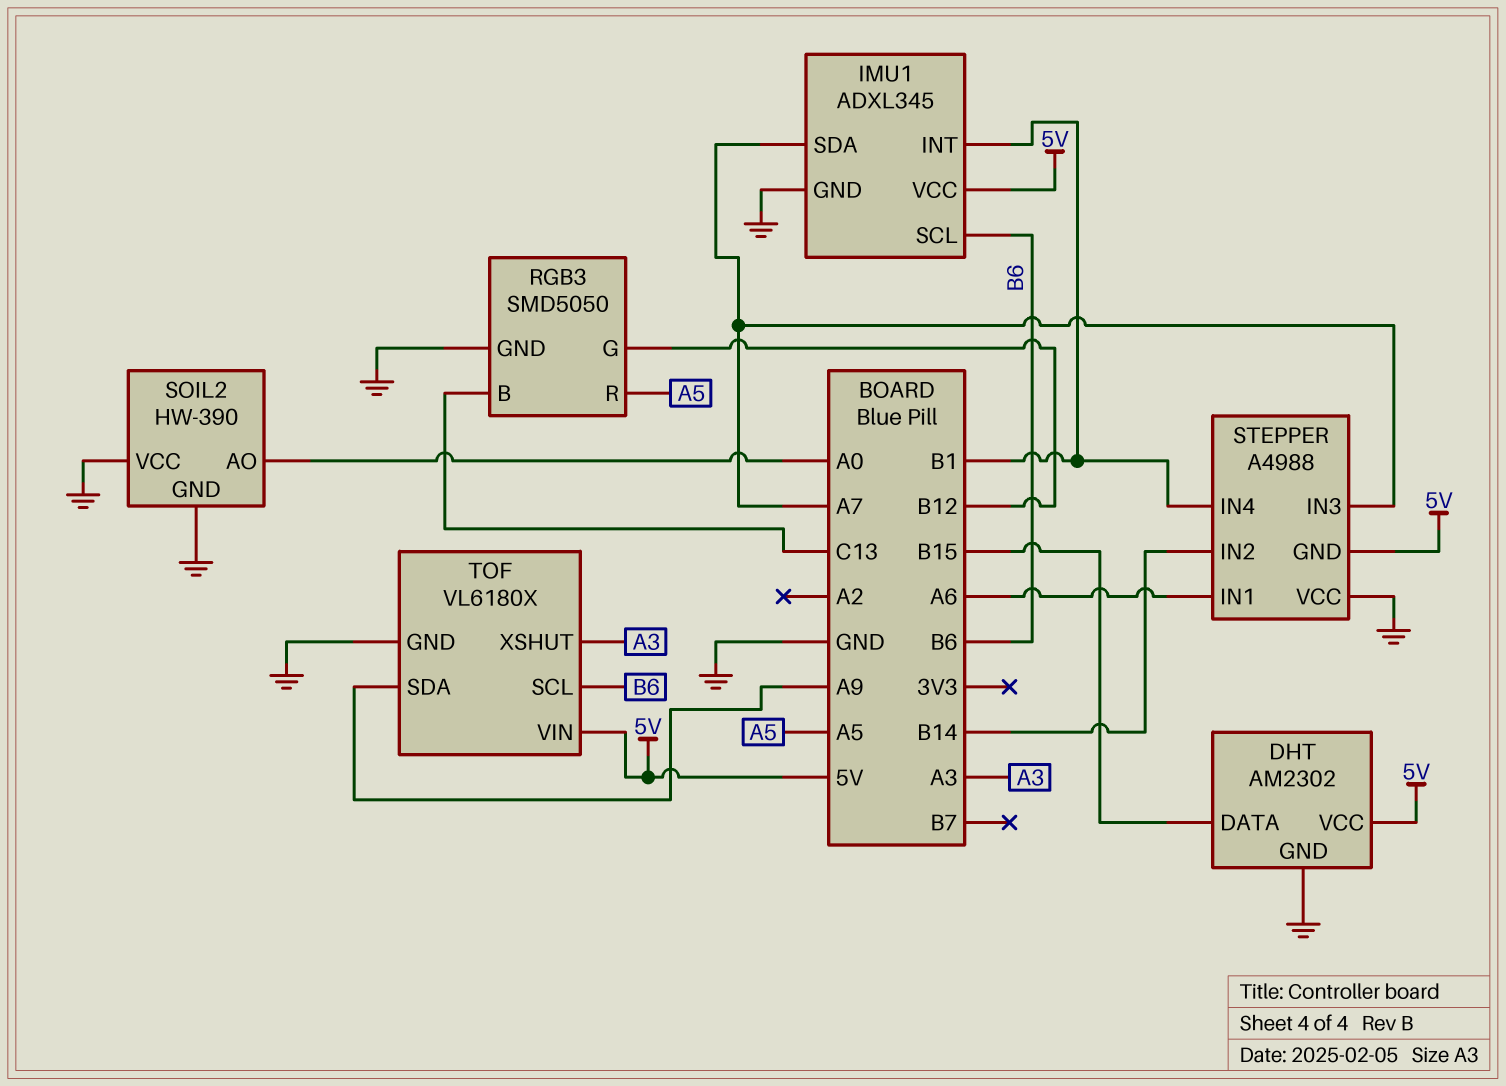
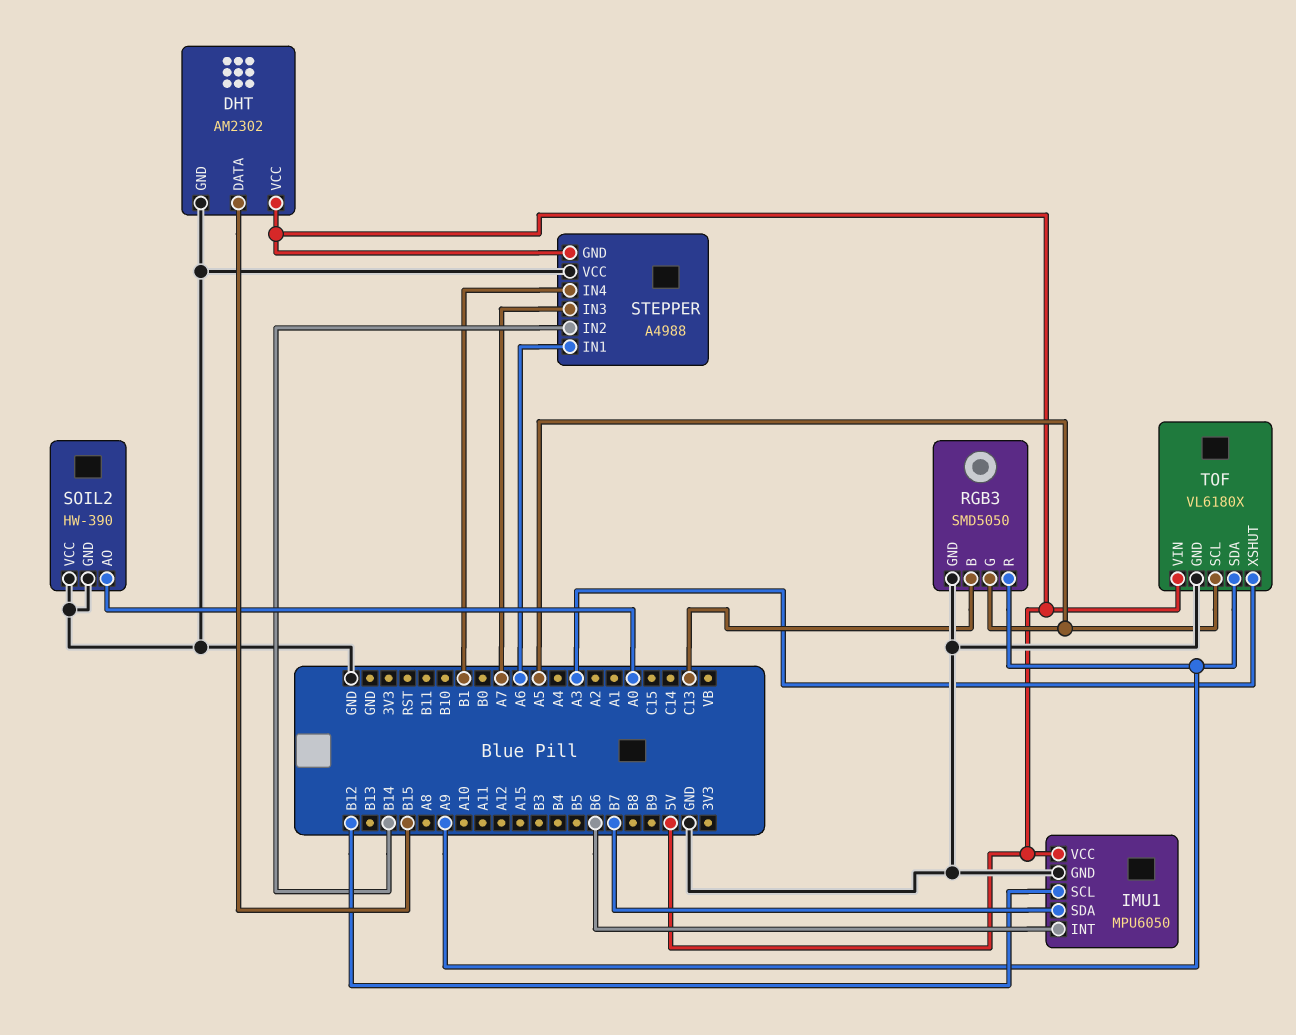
IMU1: ADXL345 -> MPU6050
IMU1 pin INT: B1 -> B6
IMU1 pin SCL: B6 -> B12
IMU1 pin SDA: A7 -> B7
RGB3 pin G: B12 -> A5
RGB3 pin R: A5 -> A9
TOF pin SCL: B6 -> A5

